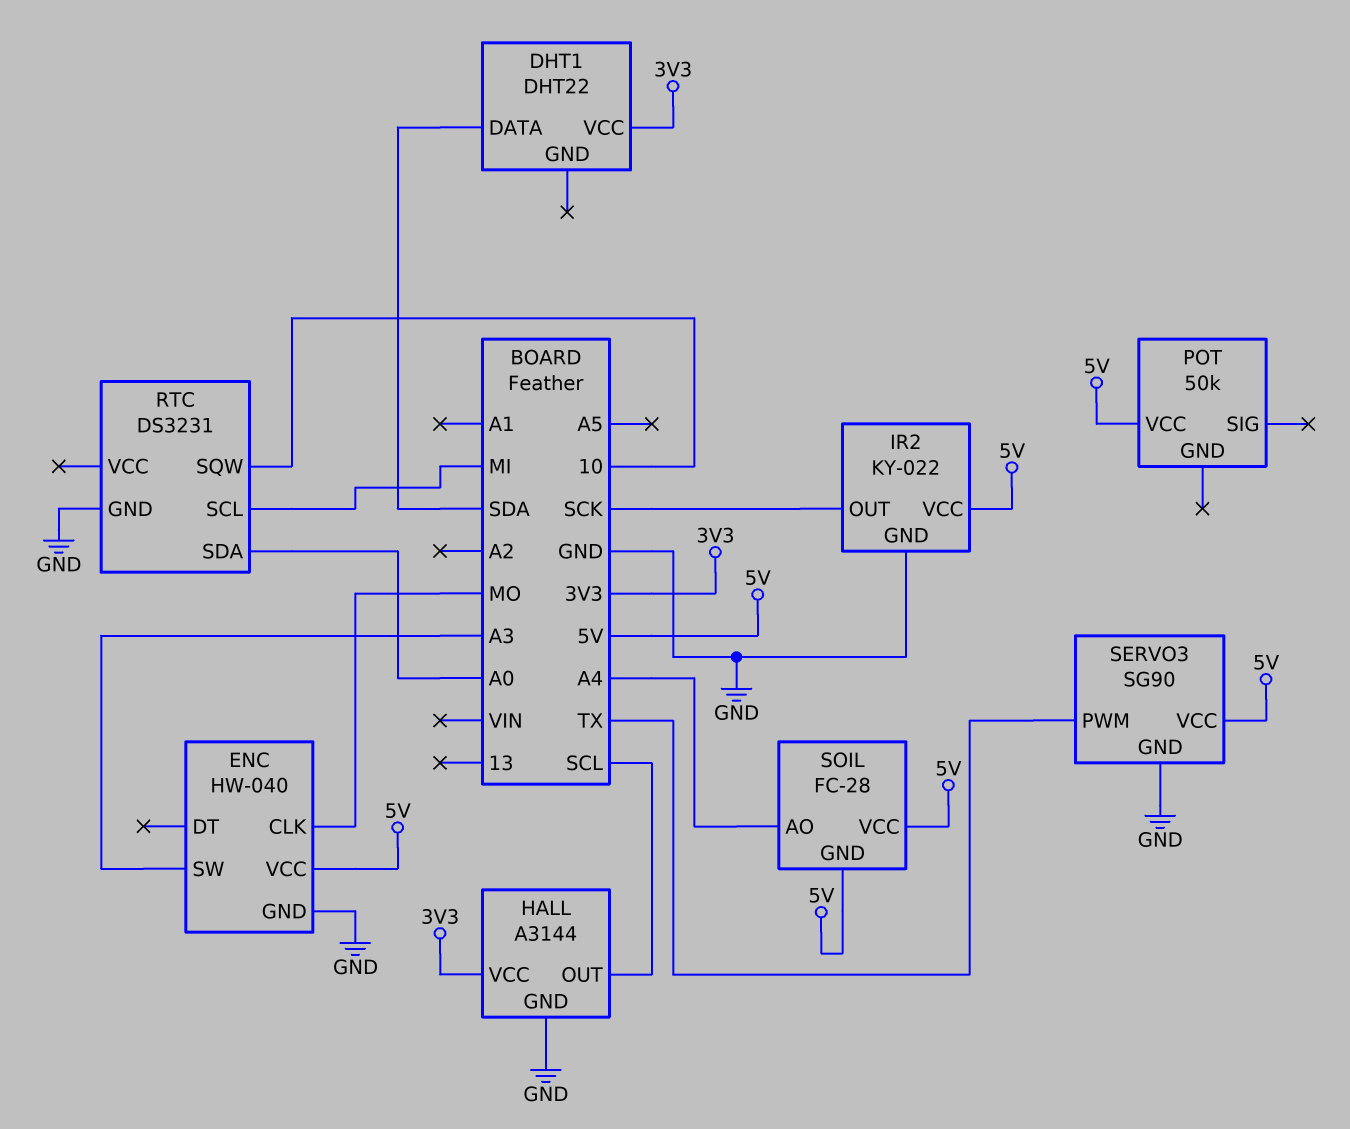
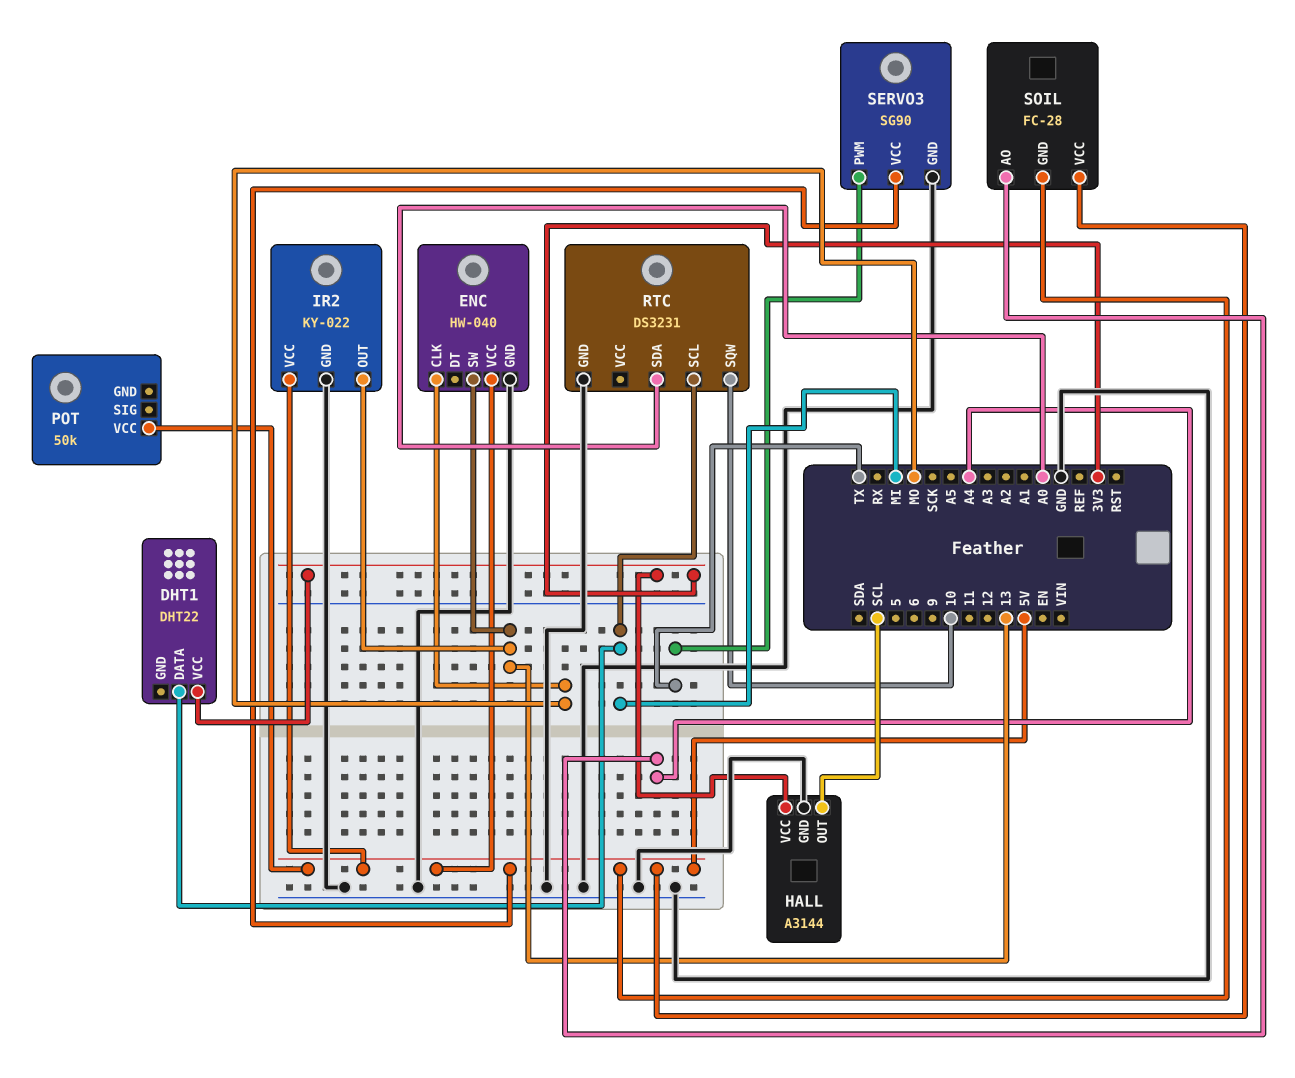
DHT1 pin DATA: SDA -> MI
ENC pin SW: A3 -> 13
IR2 pin OUT: SCK -> 13

